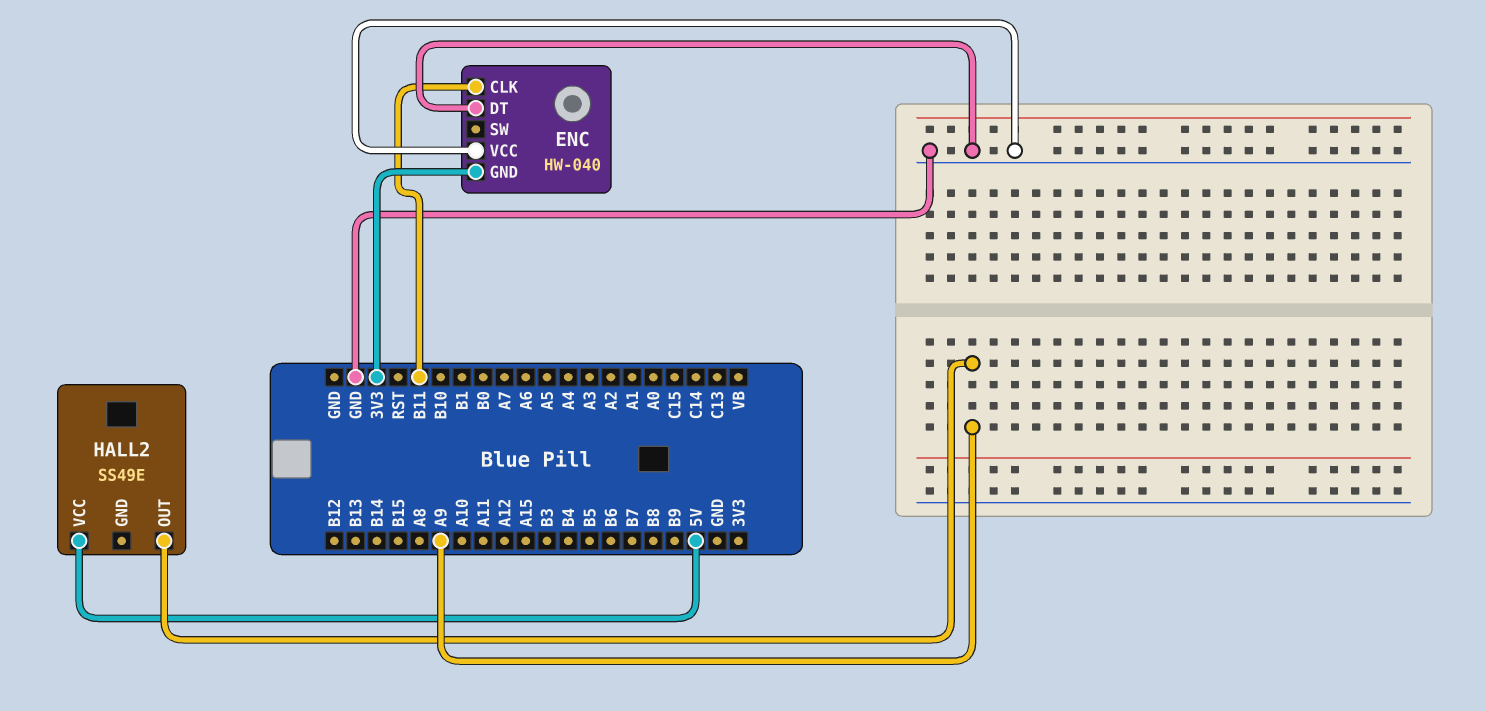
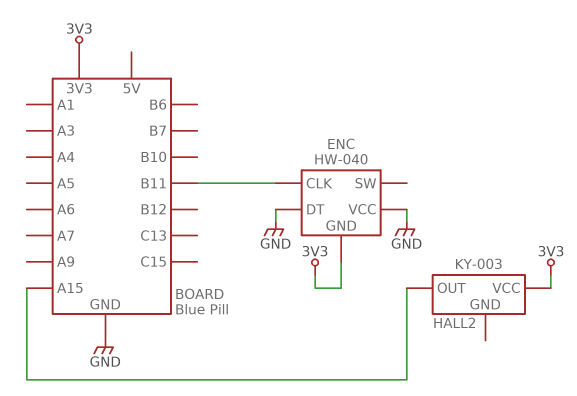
HALL2: SS49E -> KY-003
HALL2 pin OUT: A9 -> A15
HALL2 pin VCC: 5V -> 3V3

